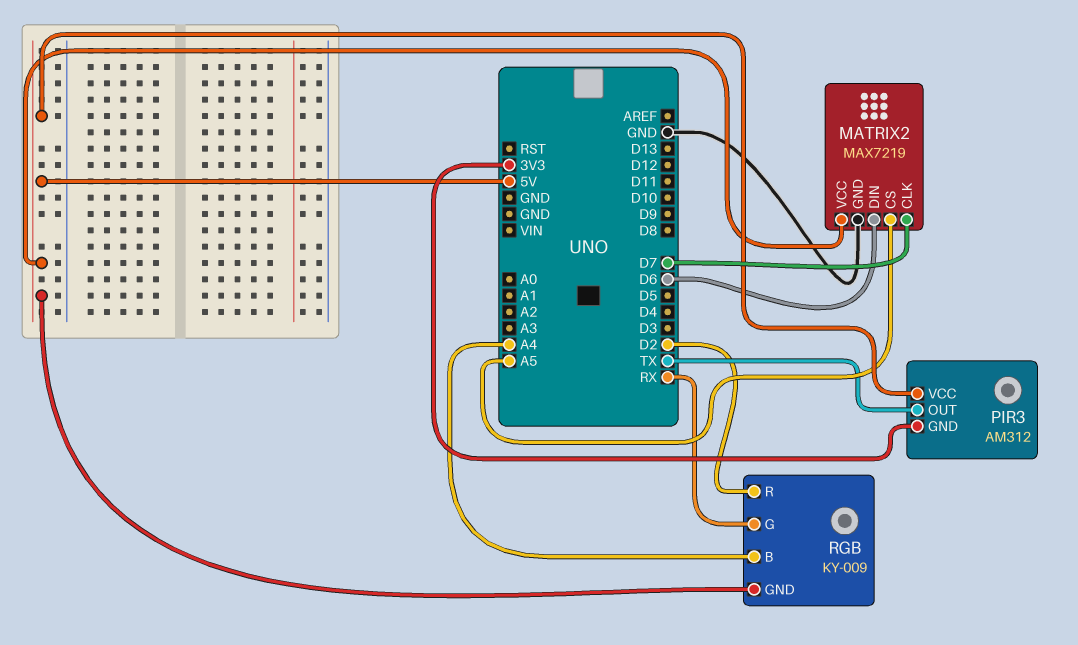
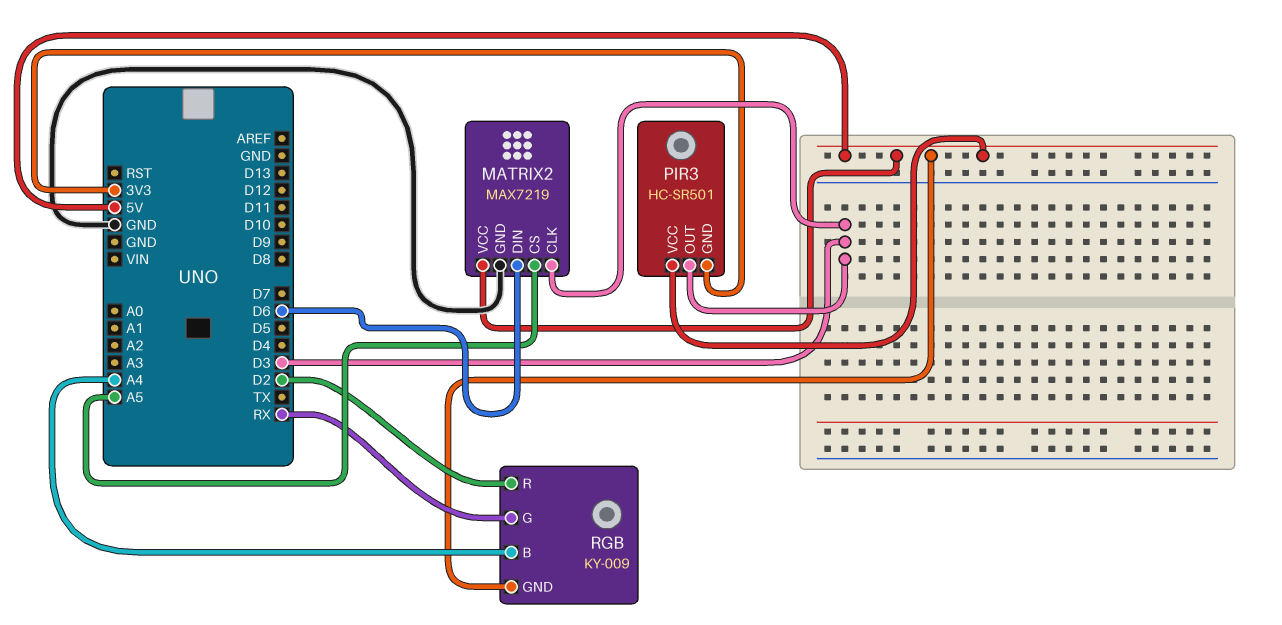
MATRIX2 pin CLK: D7 -> D3
PIR3: AM312 -> HC-SR501
PIR3 pin OUT: TX -> D3

